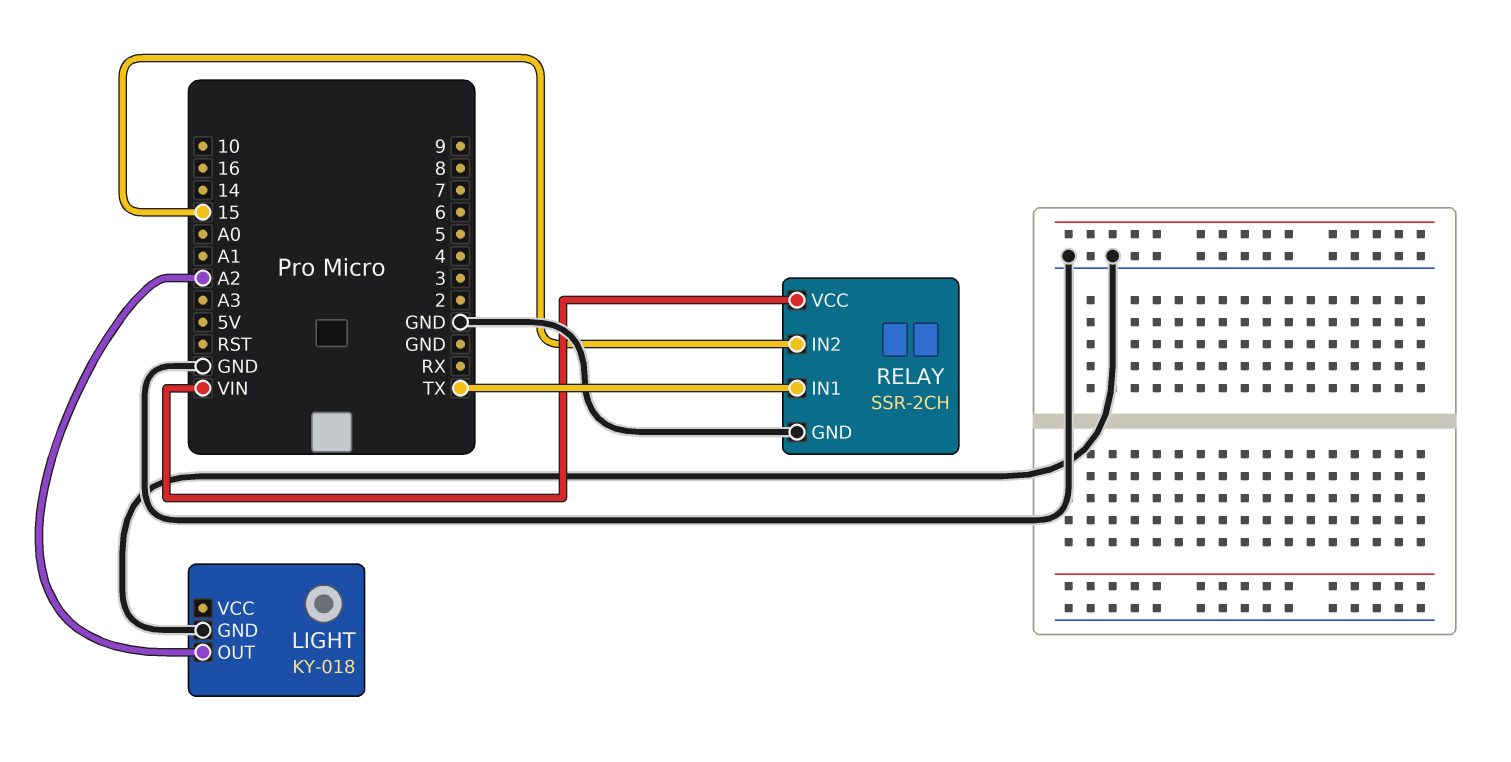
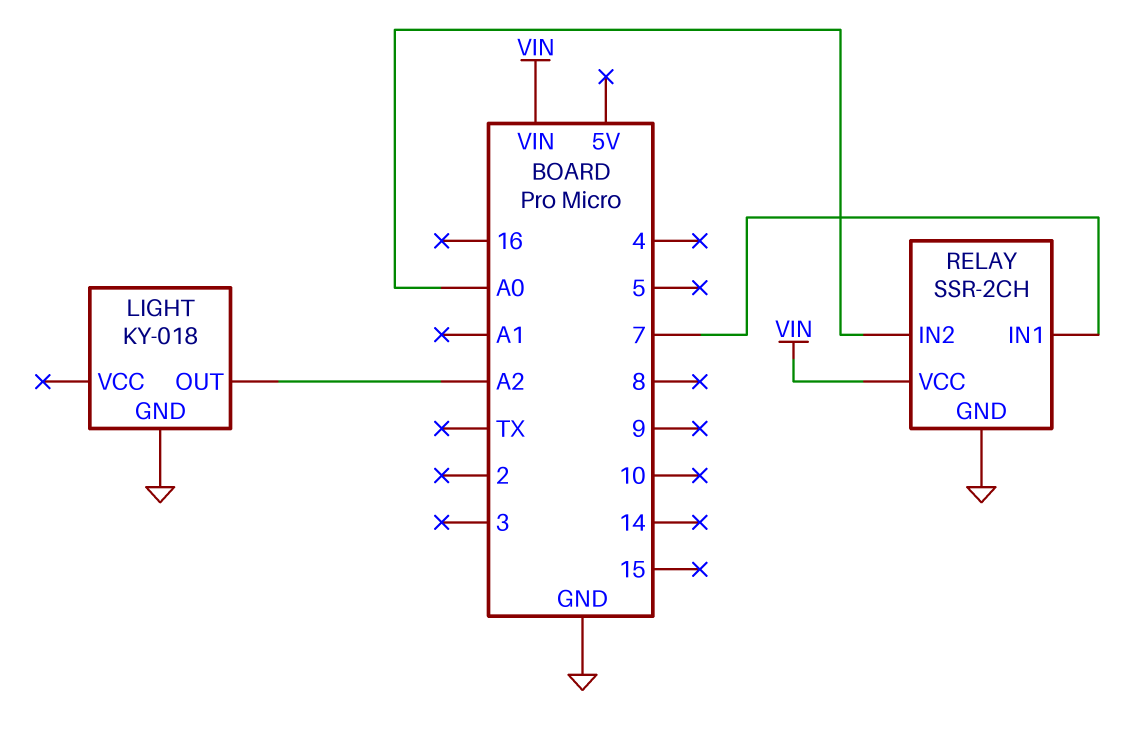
RELAY pin IN1: TX -> 7
RELAY pin IN2: 15 -> A0

